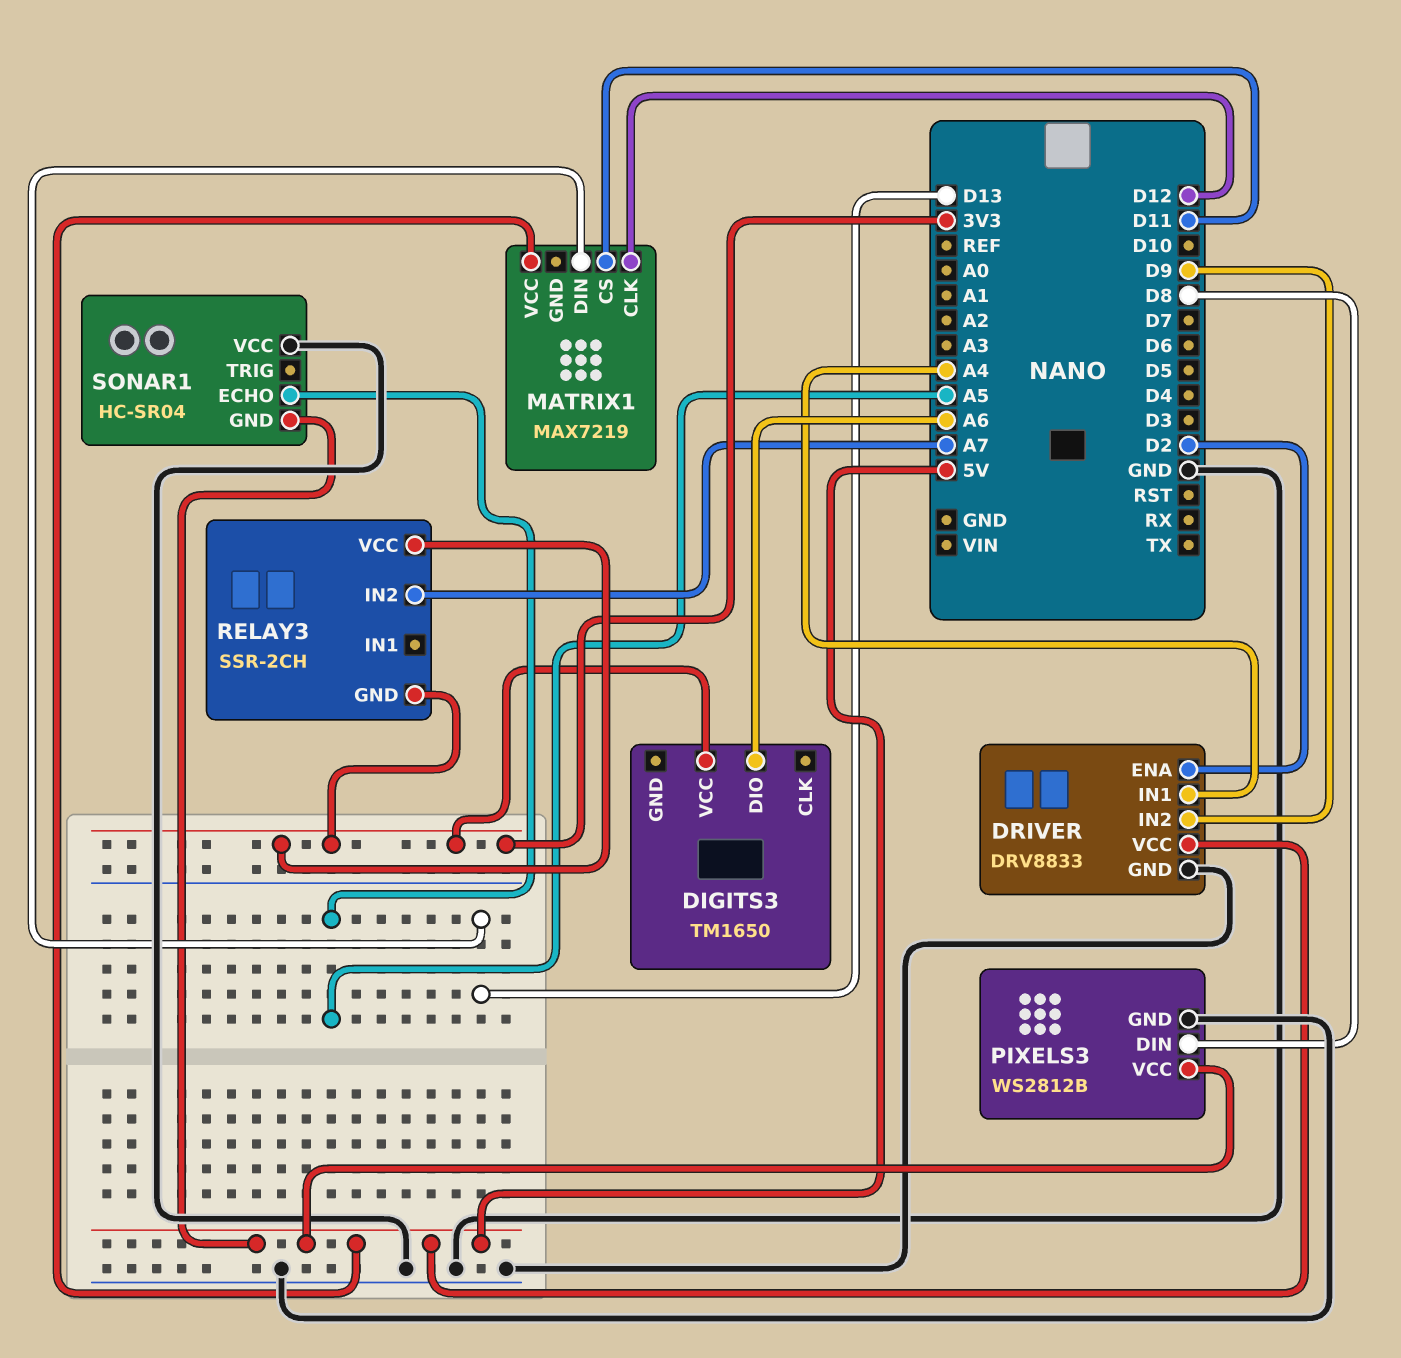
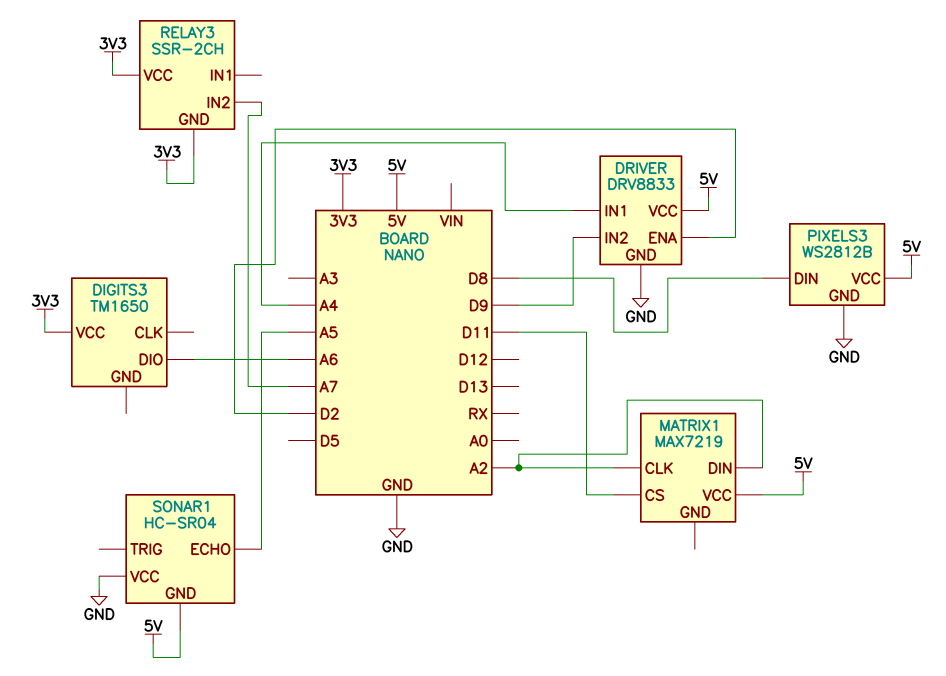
MATRIX1 pin CLK: D12 -> A2
MATRIX1 pin DIN: D13 -> A2

